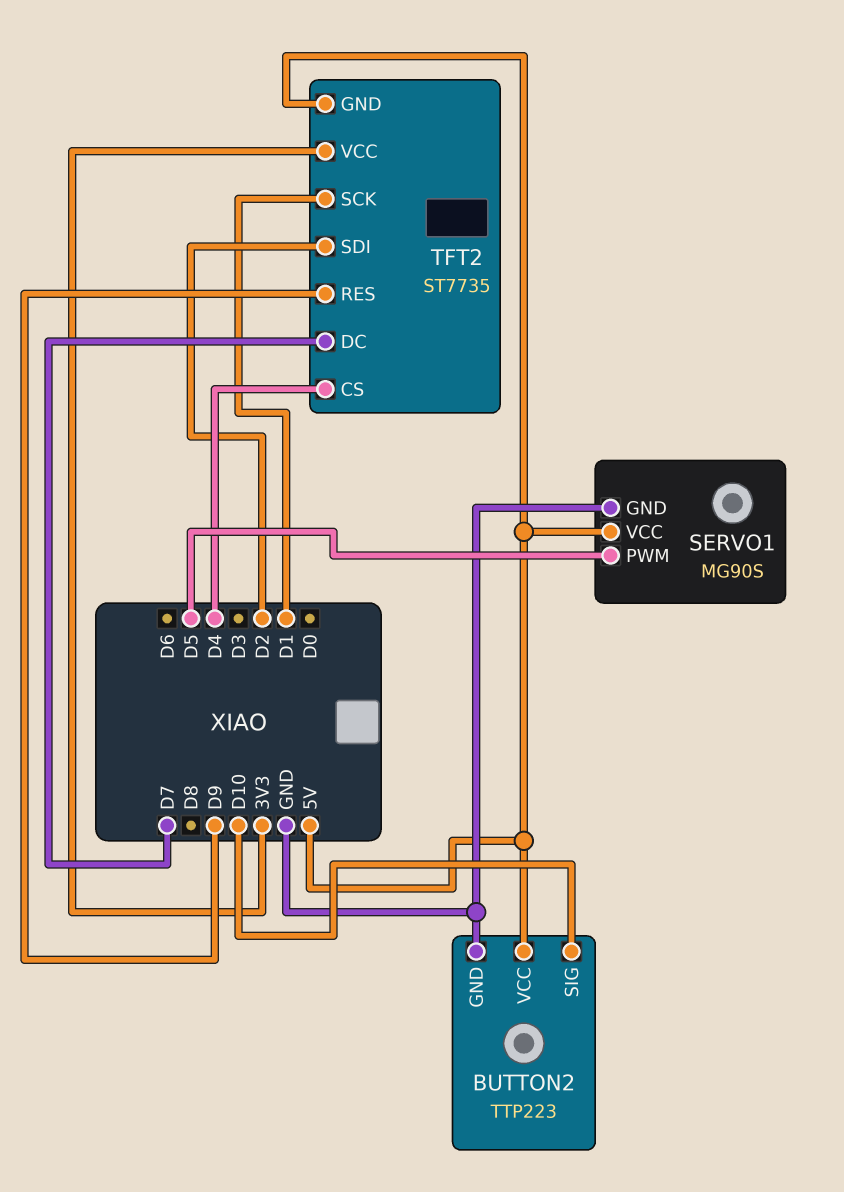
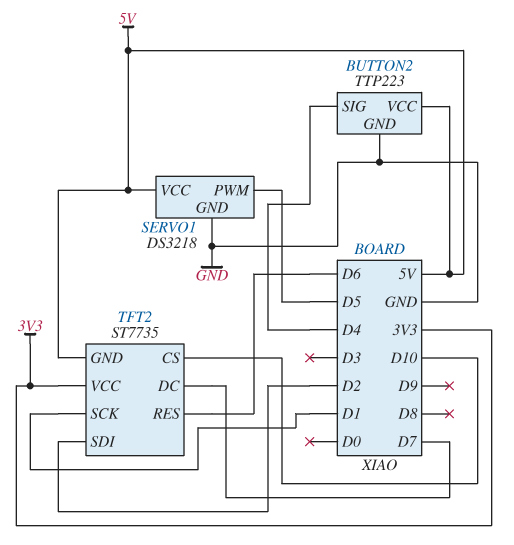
BUTTON2 pin SIG: D10 -> D4
SERVO1: MG90S -> DS3218
TFT2 pin CS: D4 -> D10
TFT2 pin RES: D9 -> D6

